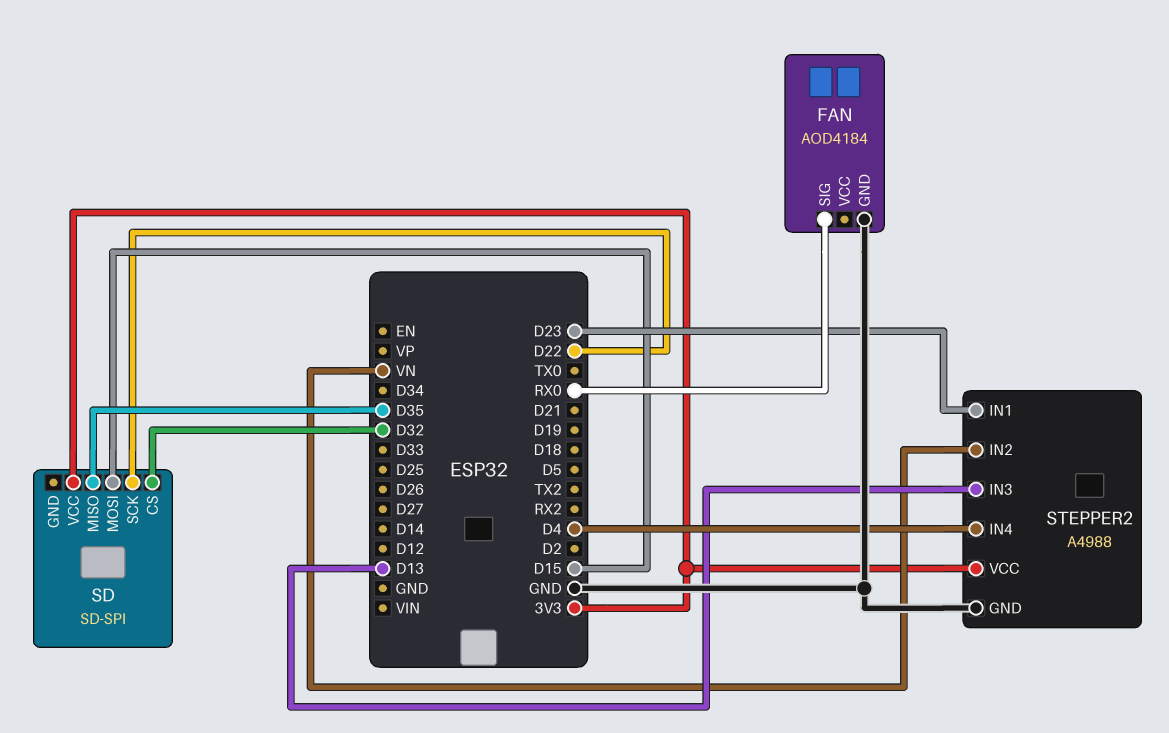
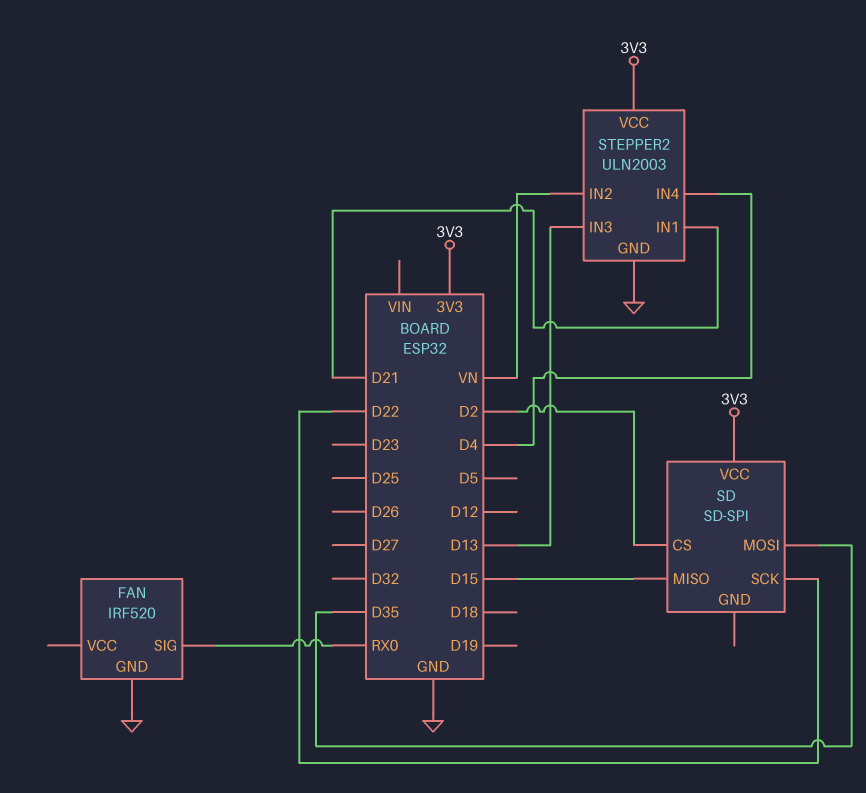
FAN: AOD4184 -> IRF520
SD pin CS: D32 -> D2
SD pin MISO: D35 -> D15
SD pin MOSI: D15 -> D35
STEPPER2: A4988 -> ULN2003
STEPPER2 pin IN1: D23 -> D21

